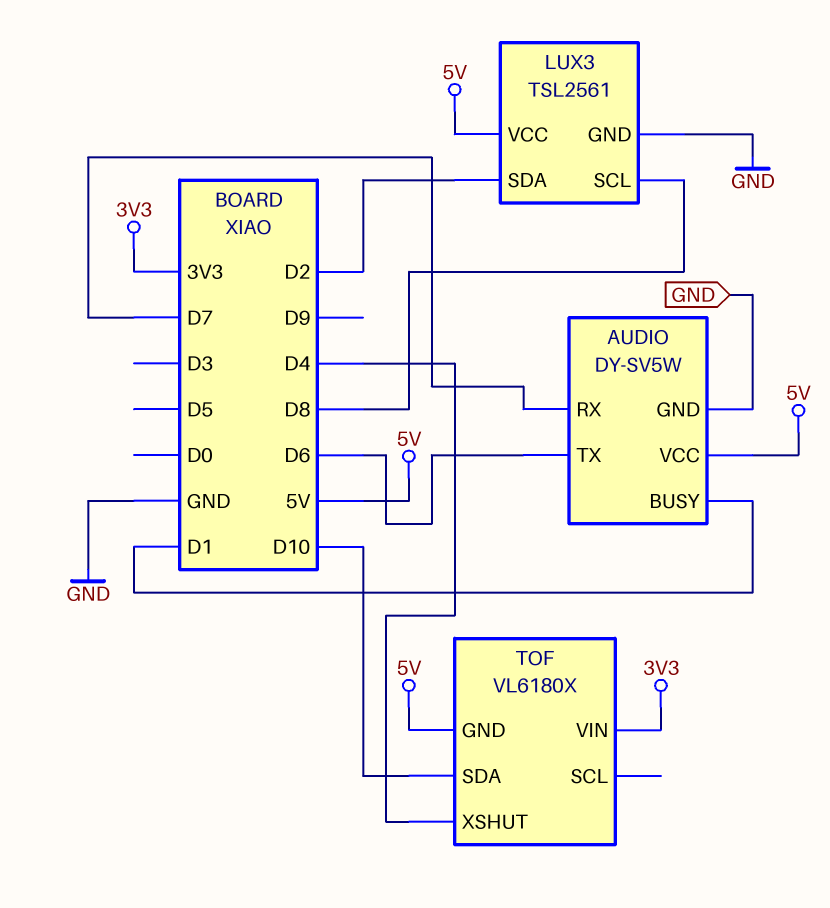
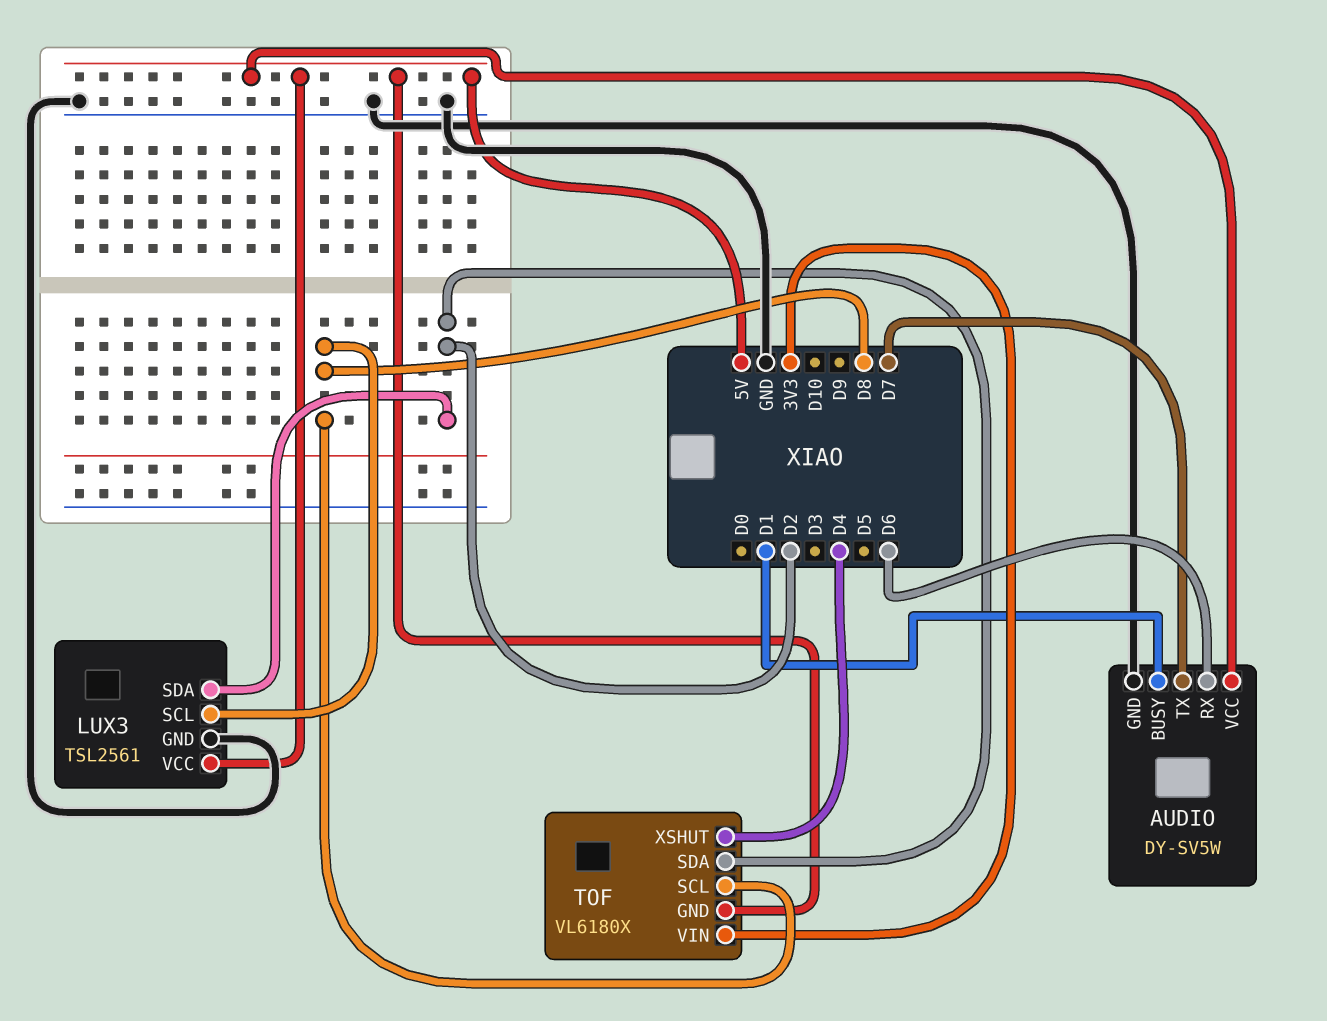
AUDIO pin RX: D7 -> D6
AUDIO pin TX: D6 -> D7
TOF pin SCL: none -> D8
TOF pin SDA: D10 -> D2

